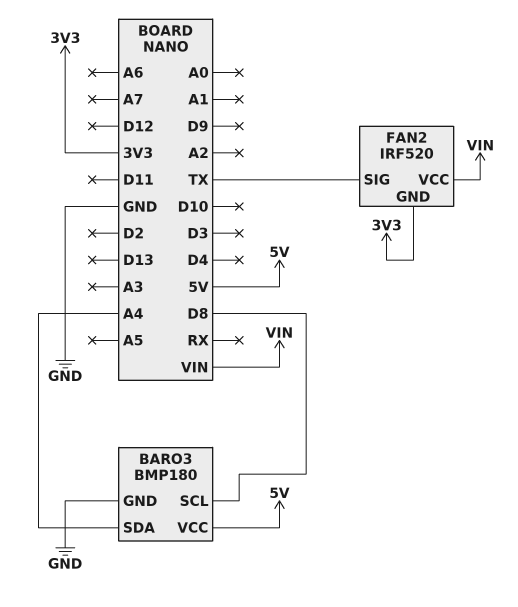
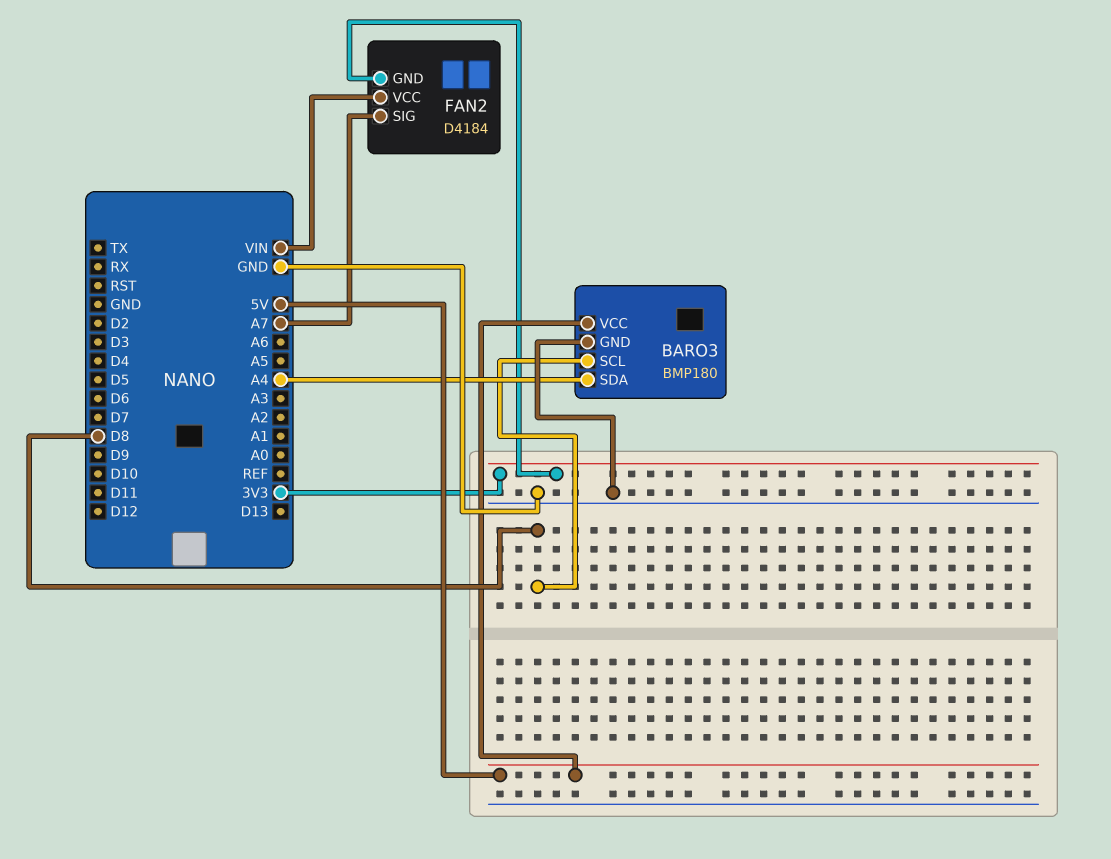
FAN2: IRF520 -> D4184
FAN2 pin SIG: TX -> A7

